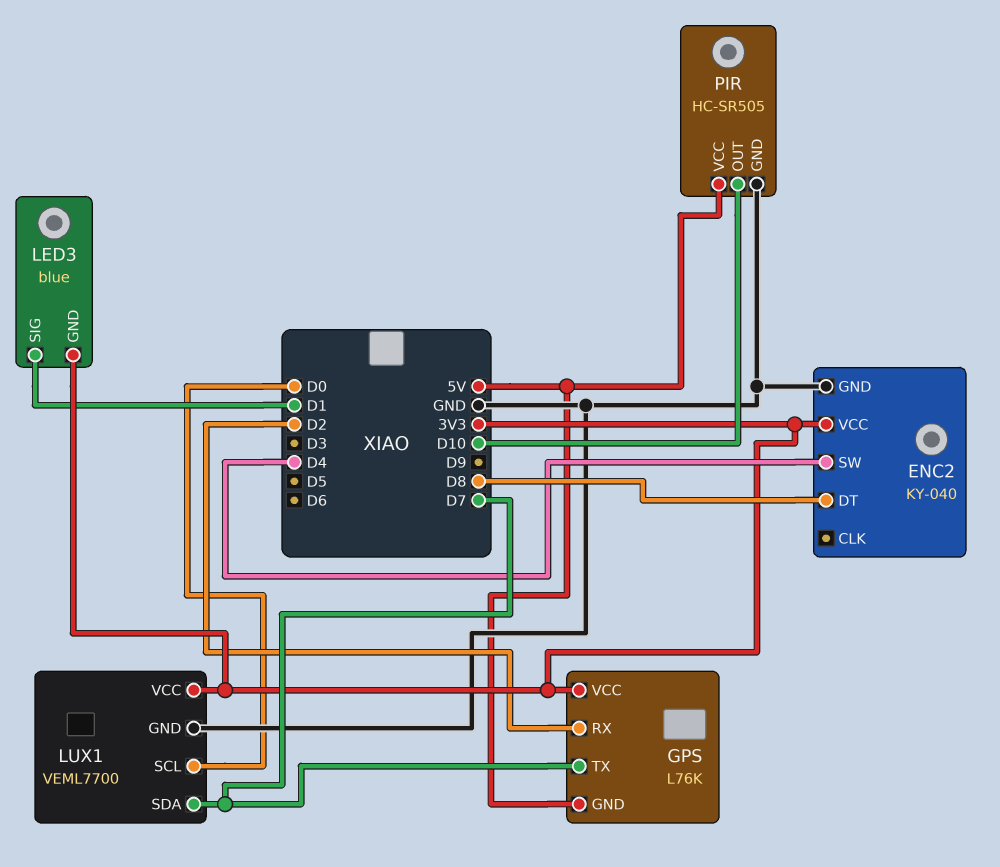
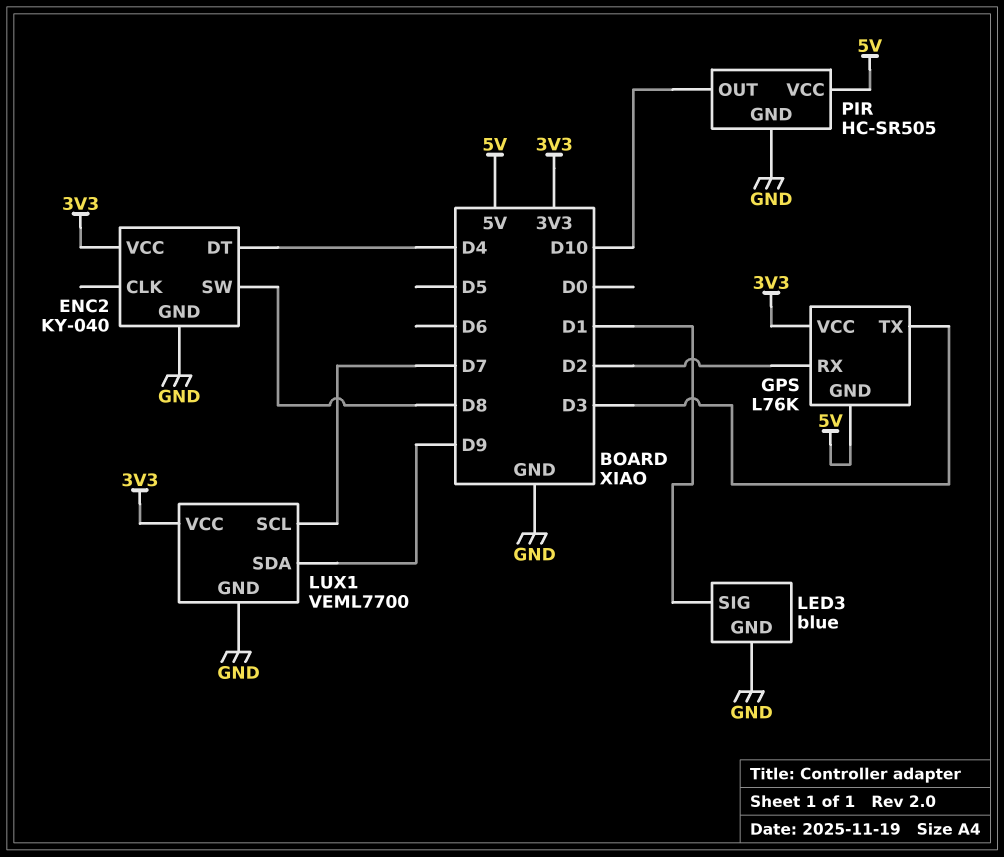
ENC2 pin DT: D8 -> D4
ENC2 pin SW: D4 -> D8
GPS pin TX: D7 -> D3
LED3 pin GND: 3V3 -> GND
LUX1 pin SCL: D0 -> D7
LUX1 pin SDA: D7 -> D9

